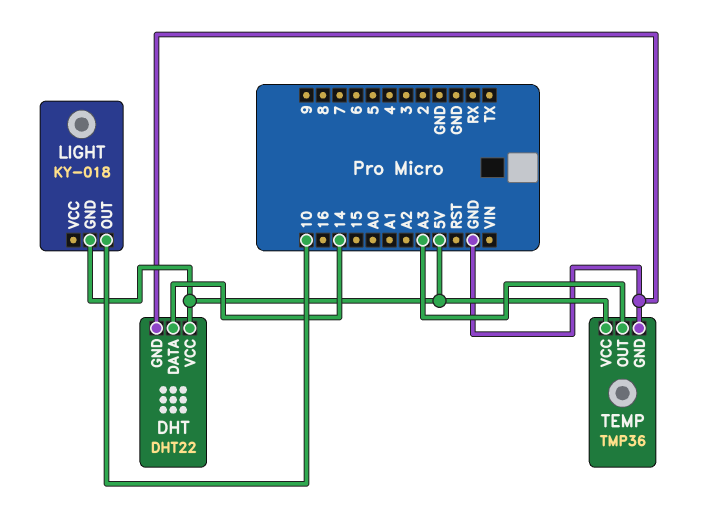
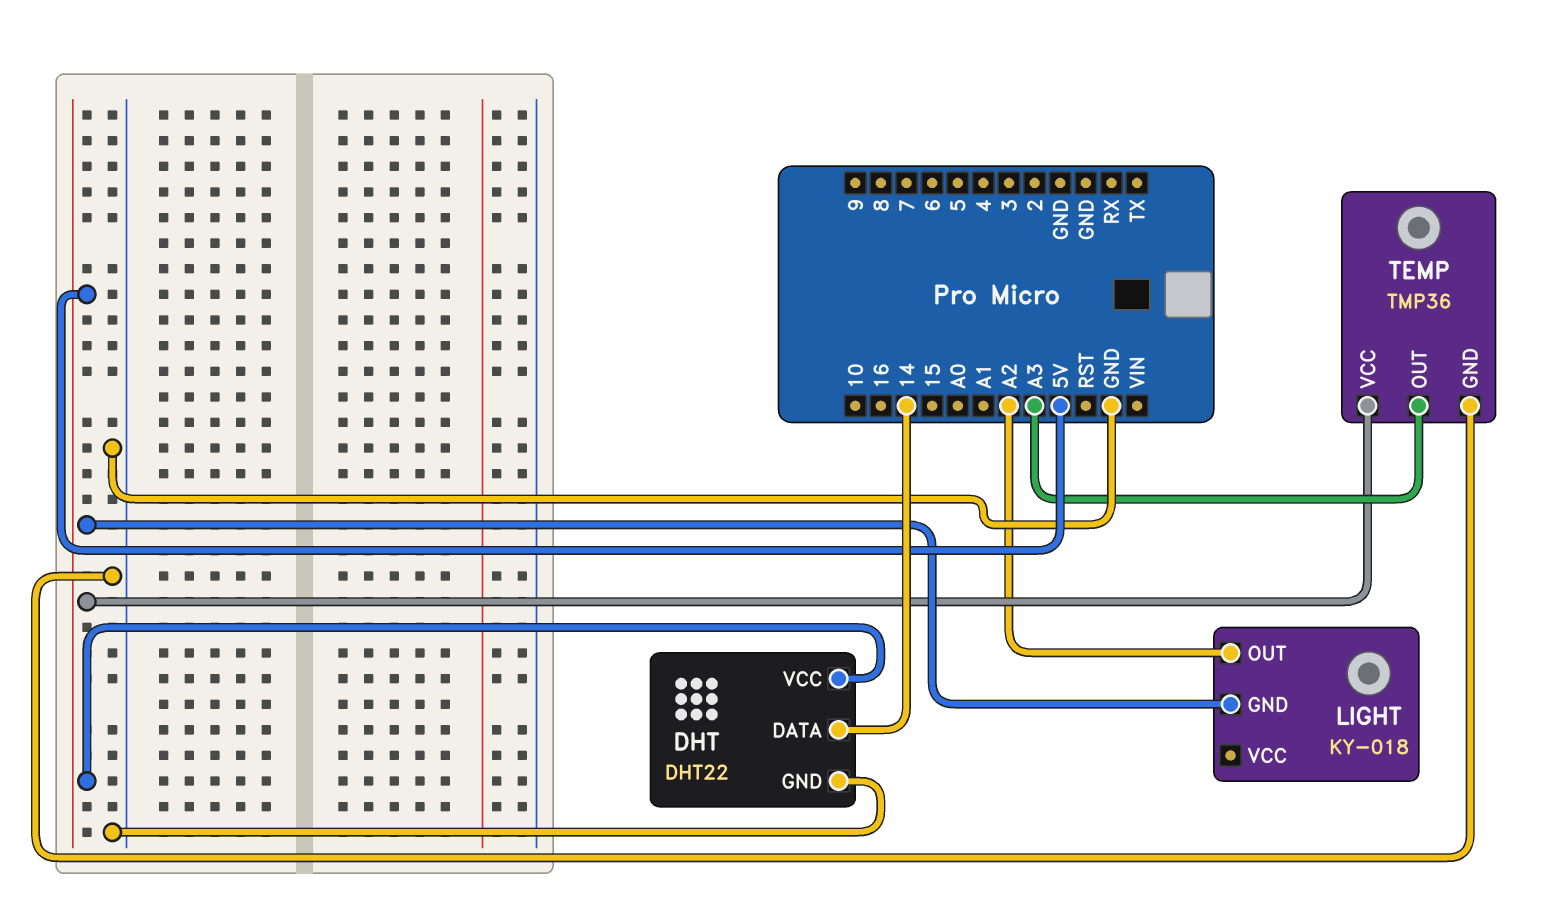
LIGHT pin OUT: 10 -> A2

